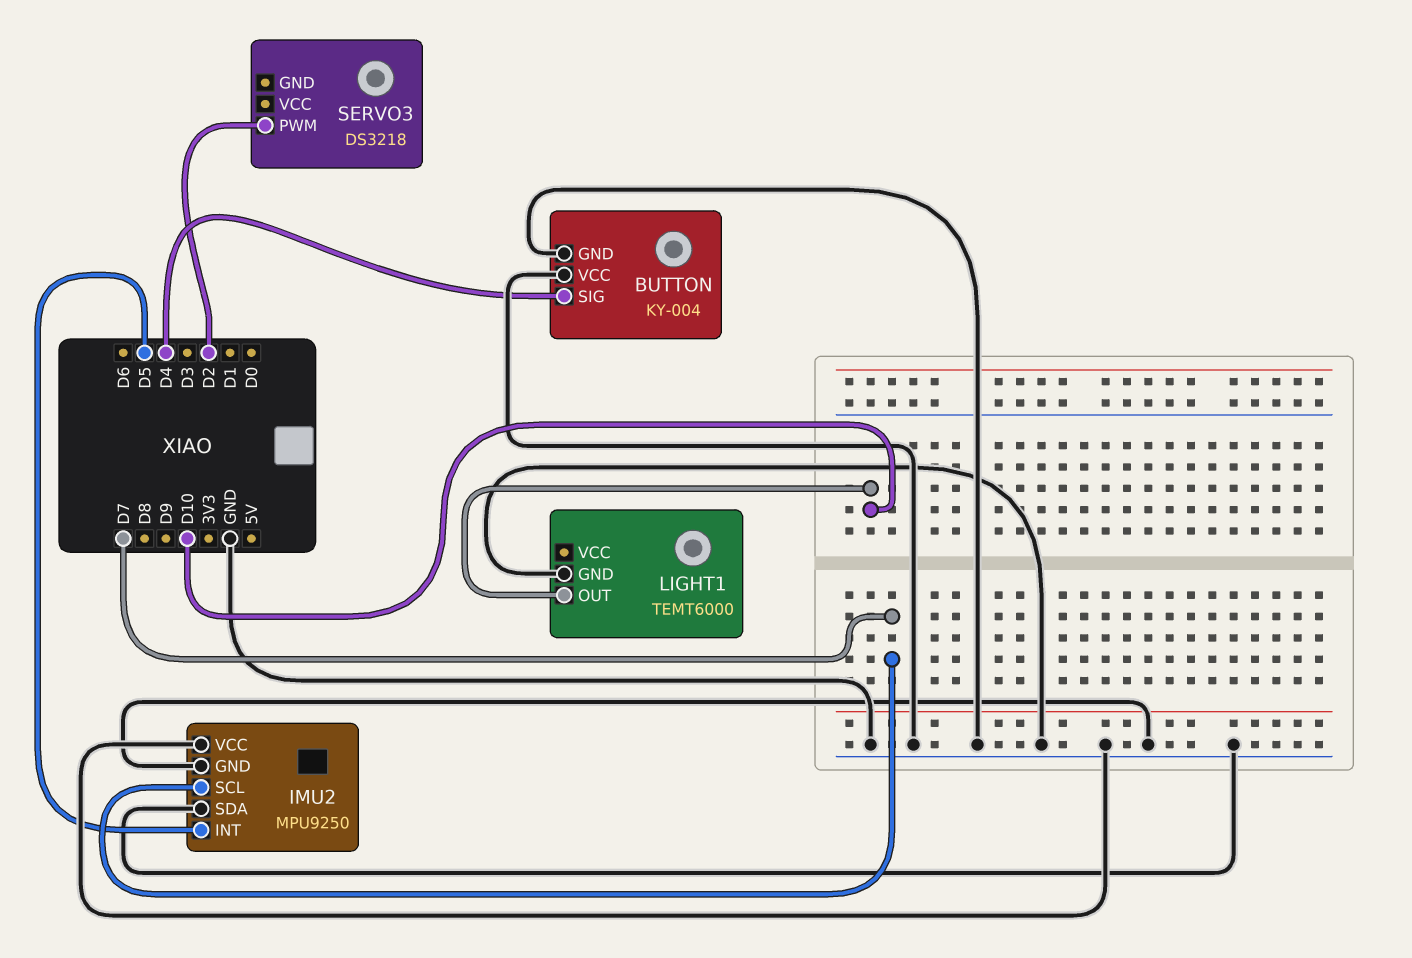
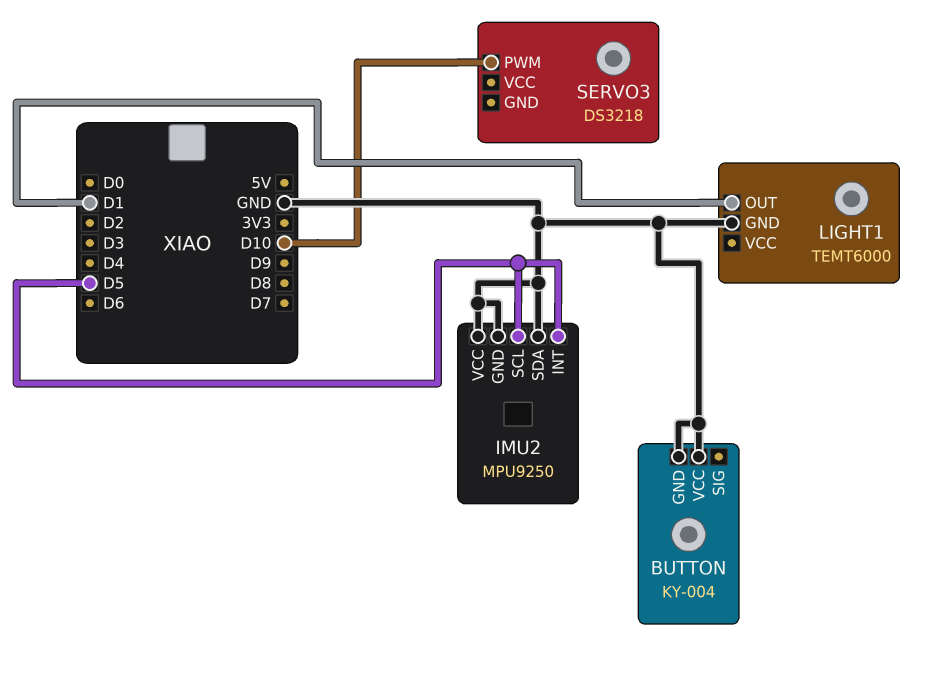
BUTTON pin SIG: D4 -> none
IMU2 pin SCL: D7 -> D5
LIGHT1 pin OUT: D10 -> D1
SERVO3 pin PWM: D2 -> D10

